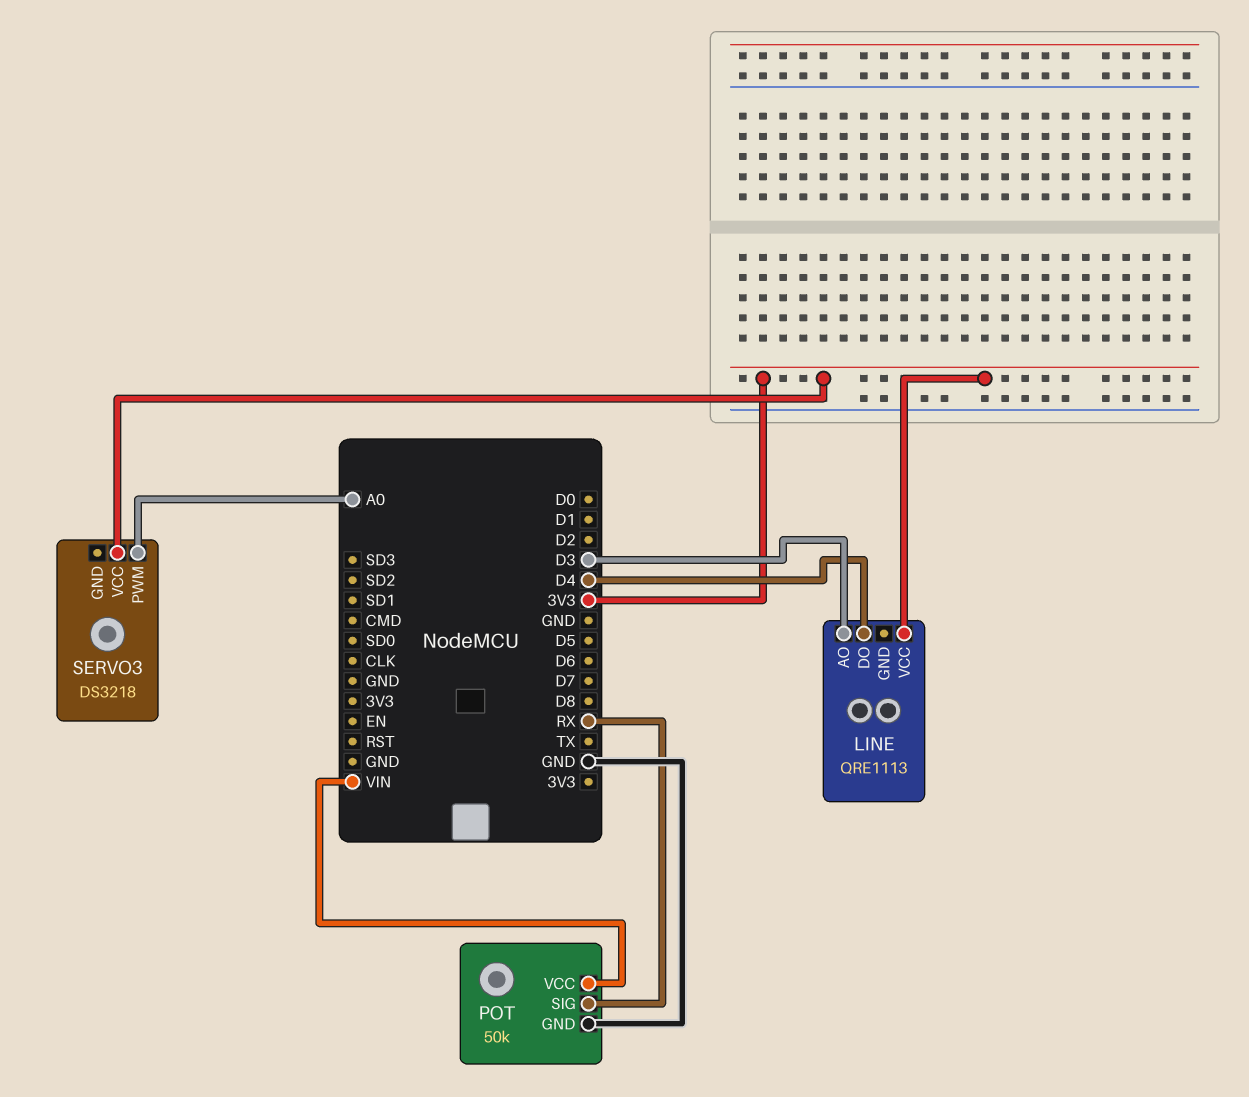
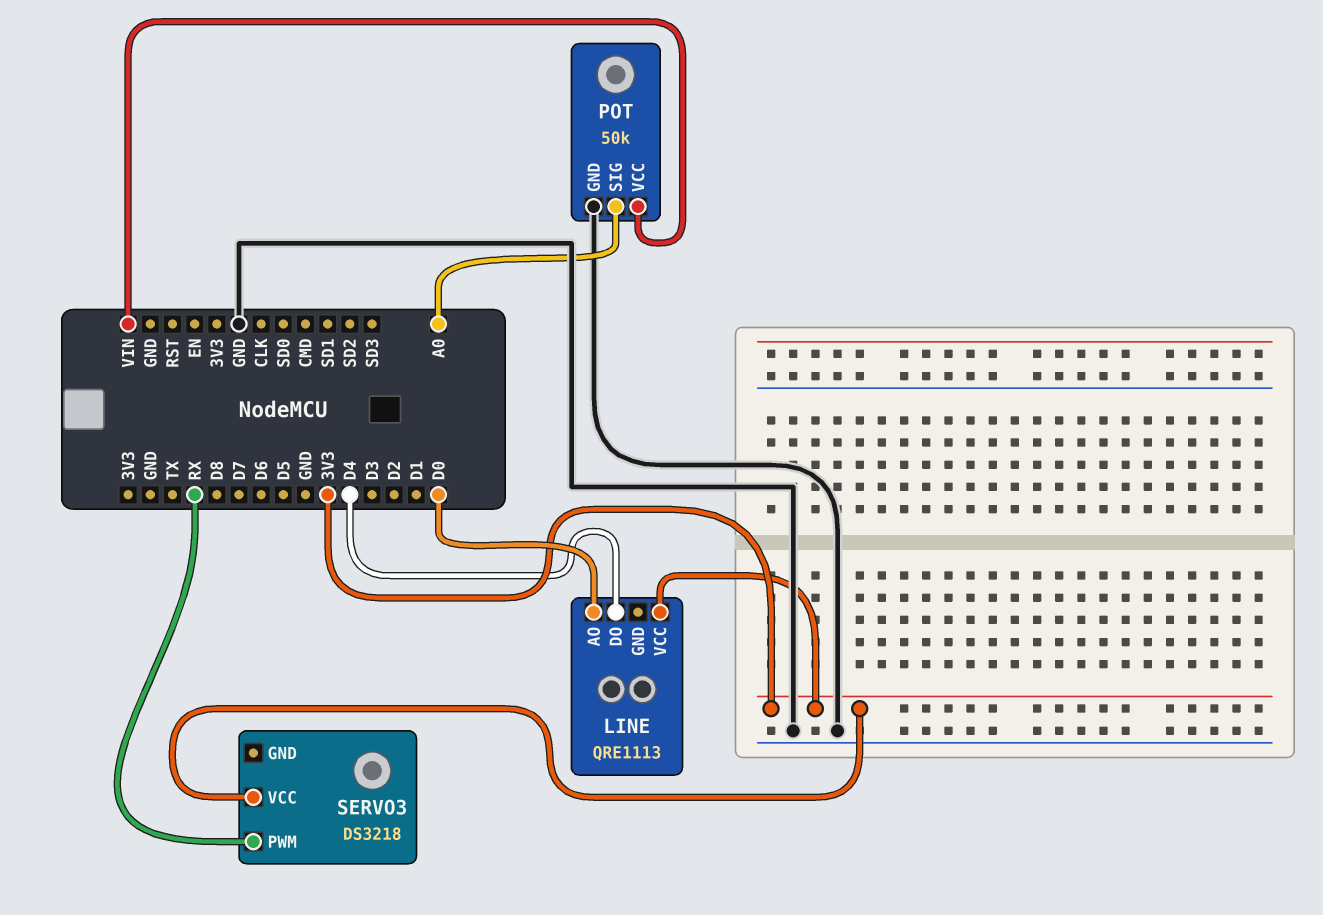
LINE pin AO: D3 -> D0
POT pin SIG: RX -> A0
SERVO3 pin PWM: A0 -> RX

